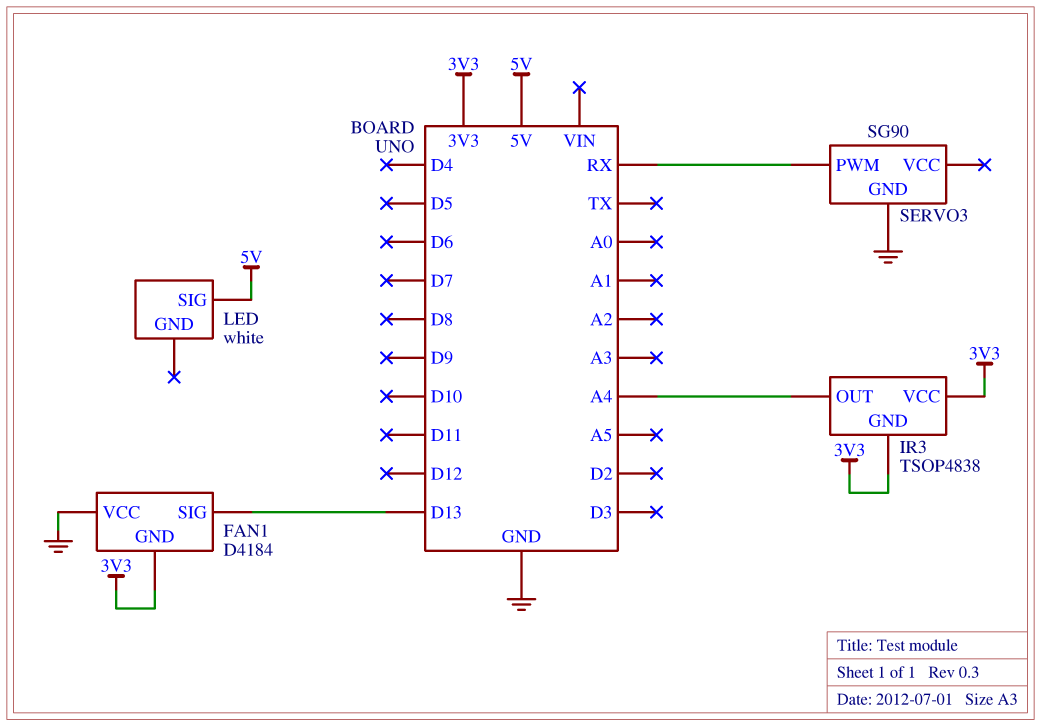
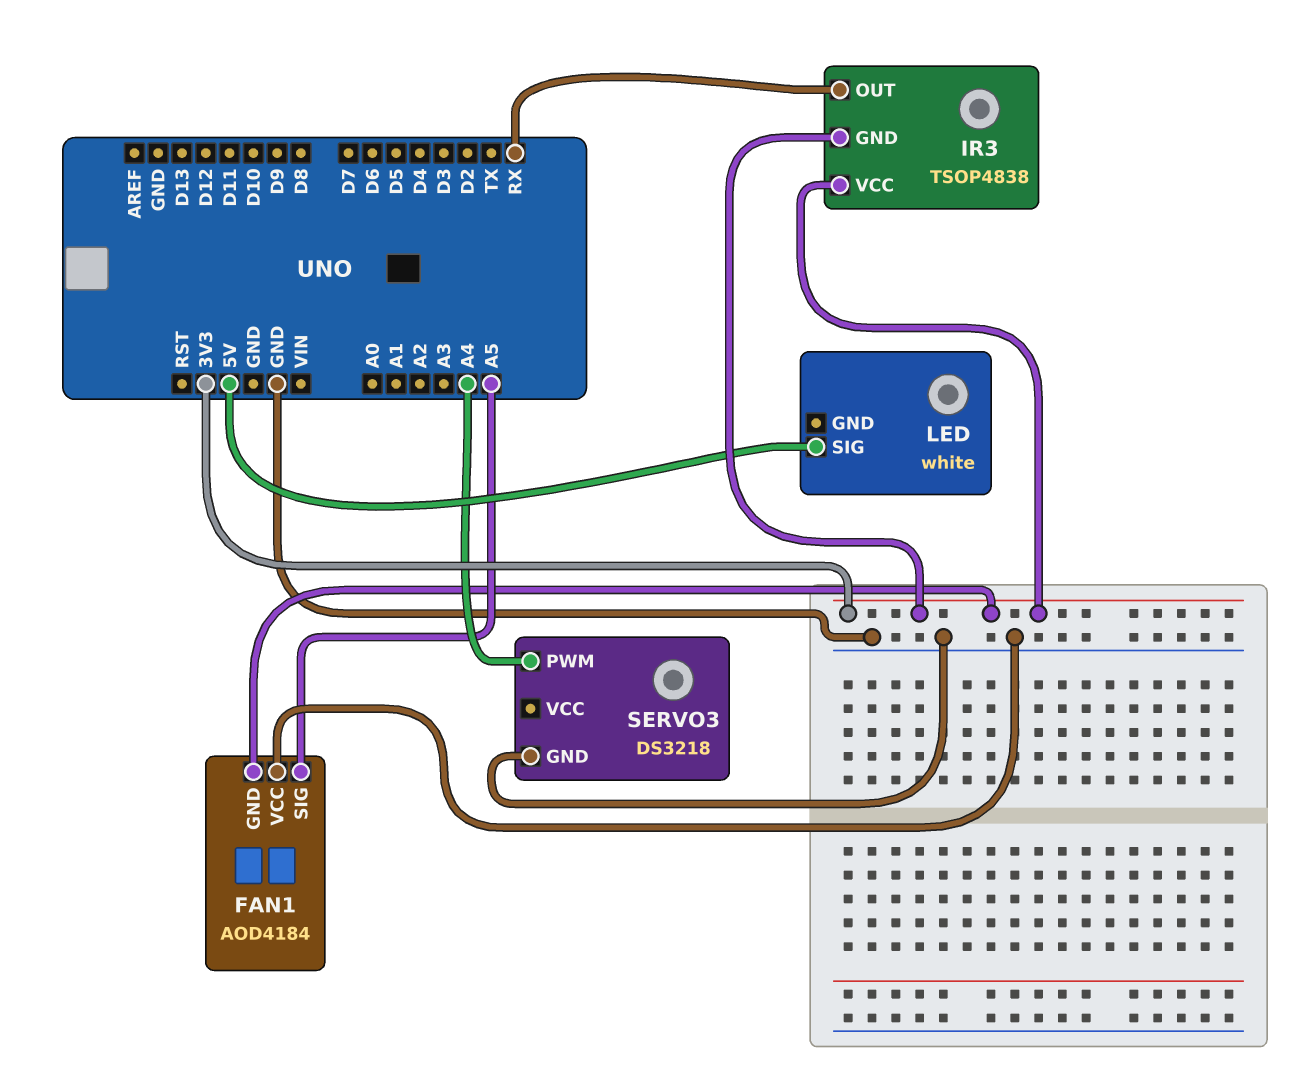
FAN1: D4184 -> AOD4184
FAN1 pin SIG: D13 -> A5
IR3 pin OUT: A4 -> RX
SERVO3: SG90 -> DS3218
SERVO3 pin PWM: RX -> A4

